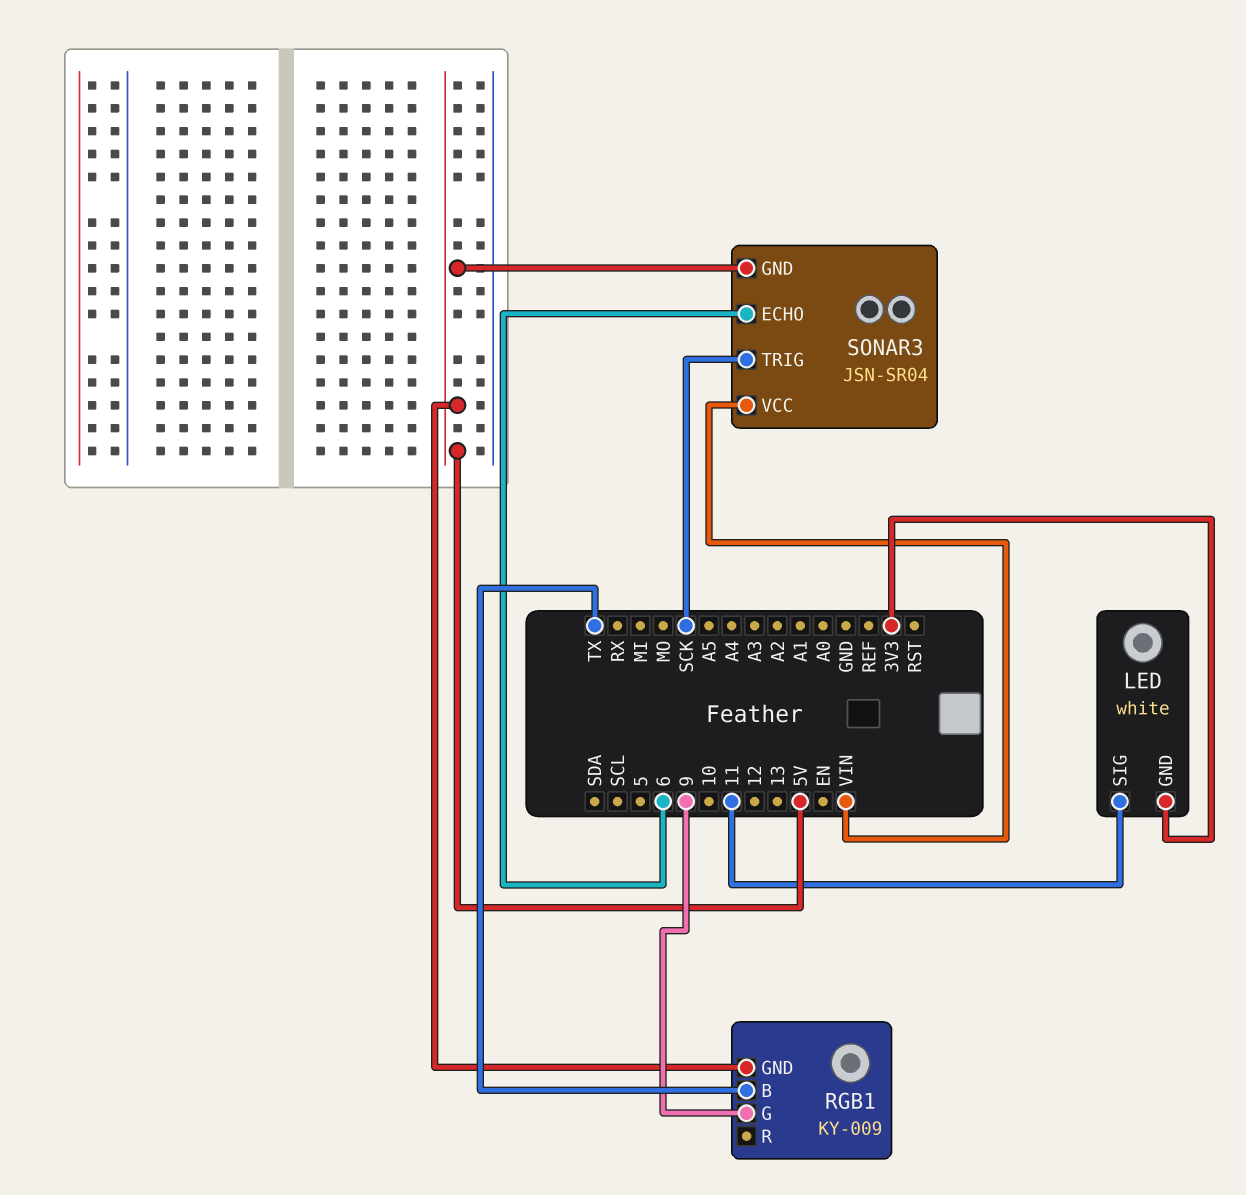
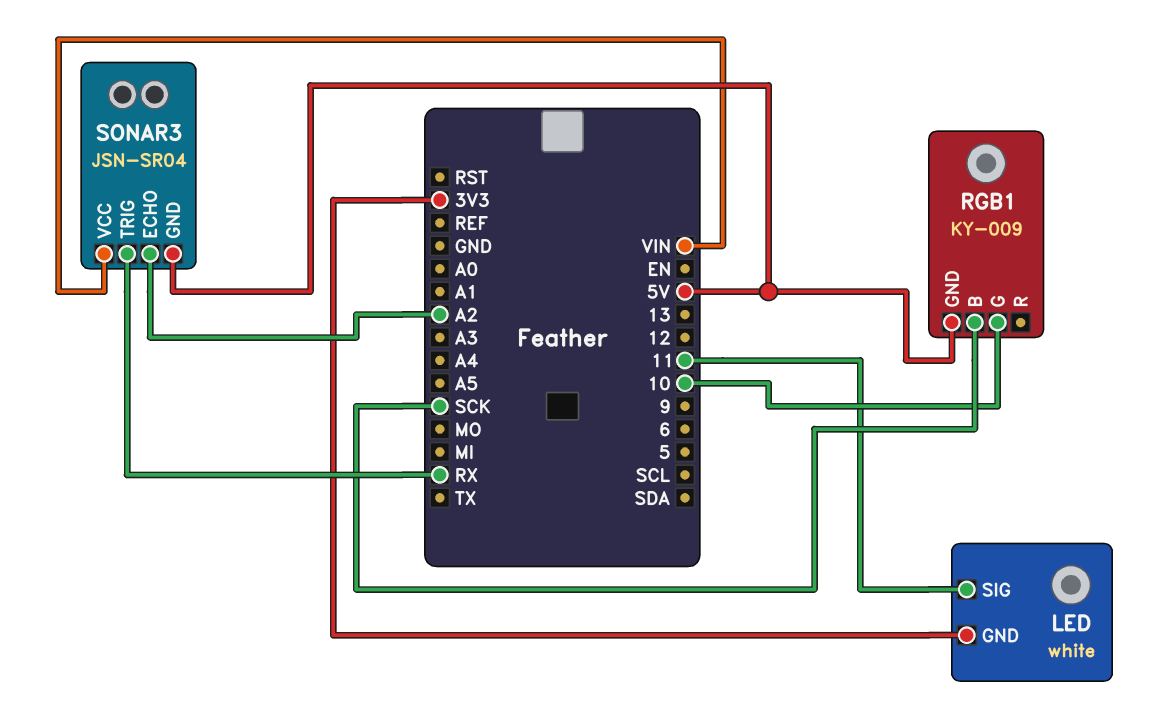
RGB1 pin B: TX -> SCK
RGB1 pin G: 9 -> 10
SONAR3 pin ECHO: 6 -> A2
SONAR3 pin TRIG: SCK -> RX

